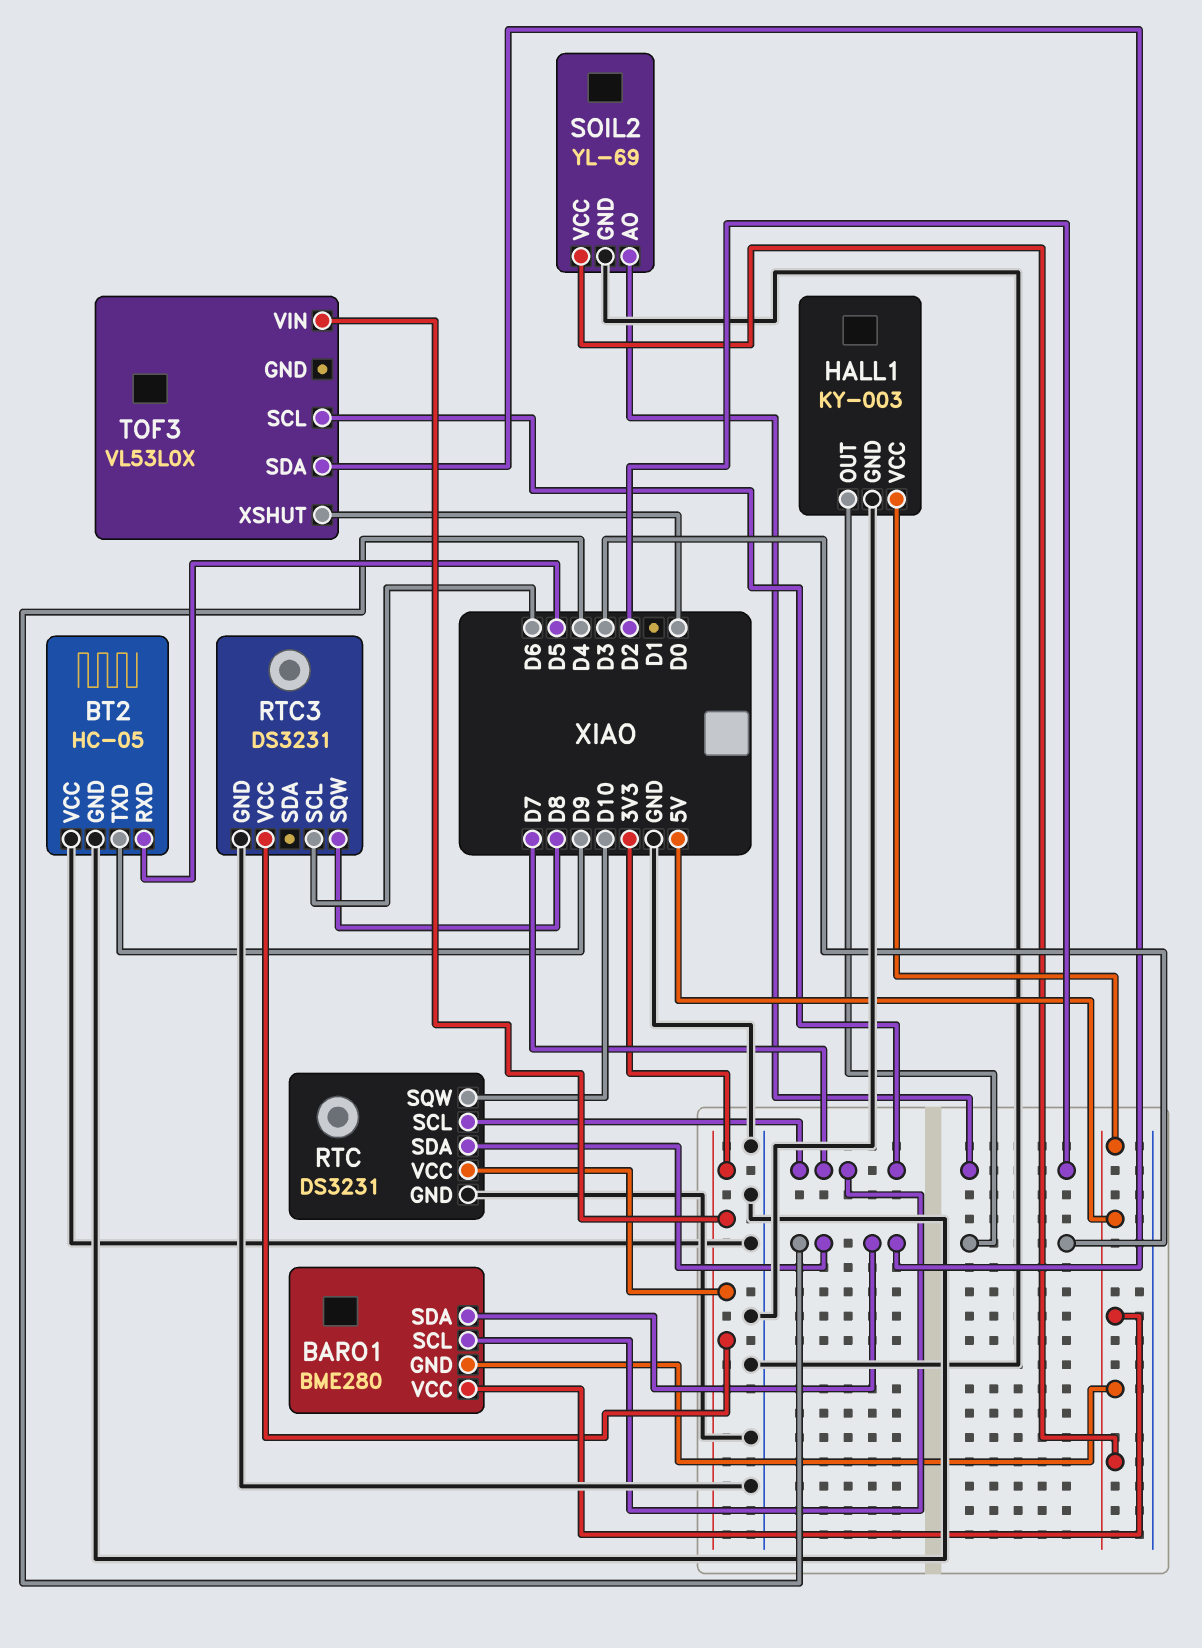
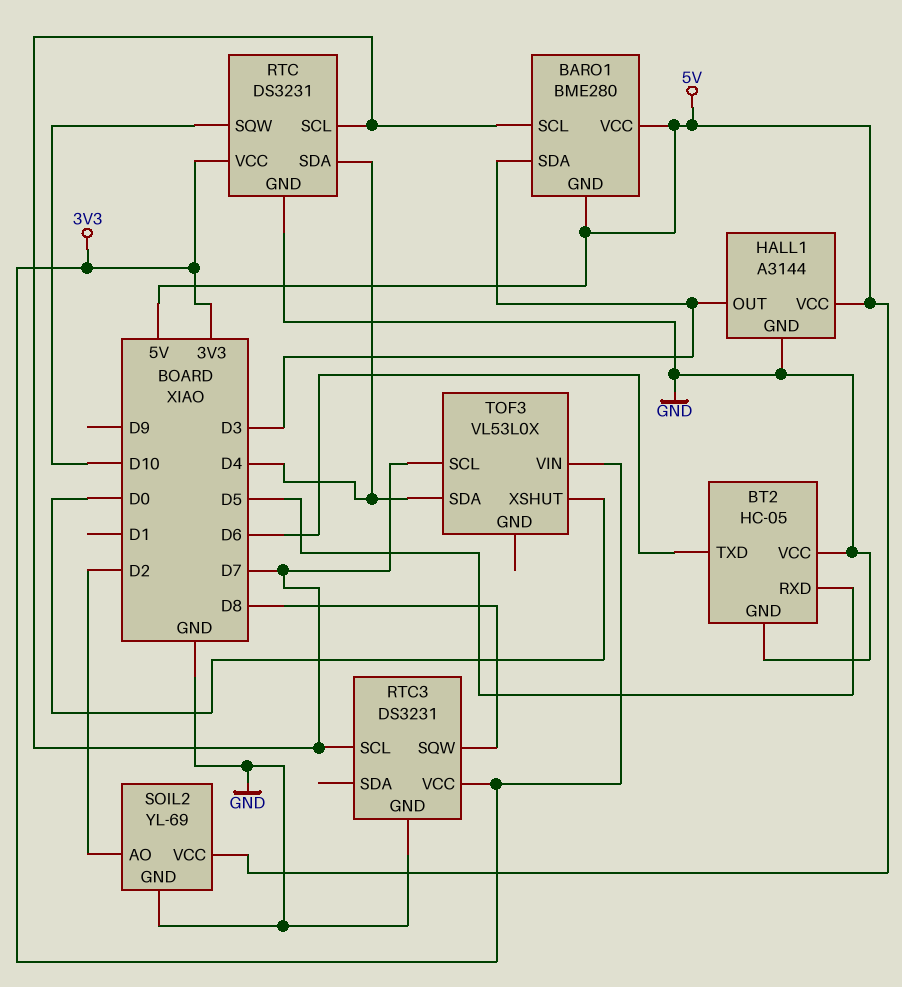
BARO1 pin SDA: D4 -> D3
BT2 pin TXD: D9 -> D6
HALL1: KY-003 -> A3144
RTC3 pin SCL: D6 -> D7

